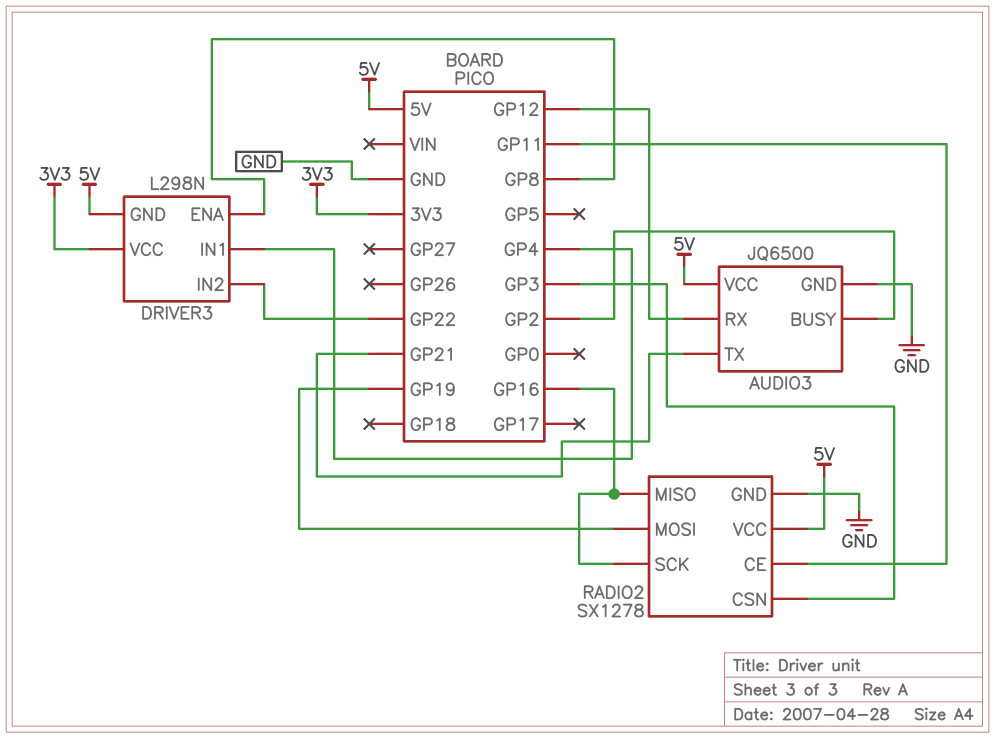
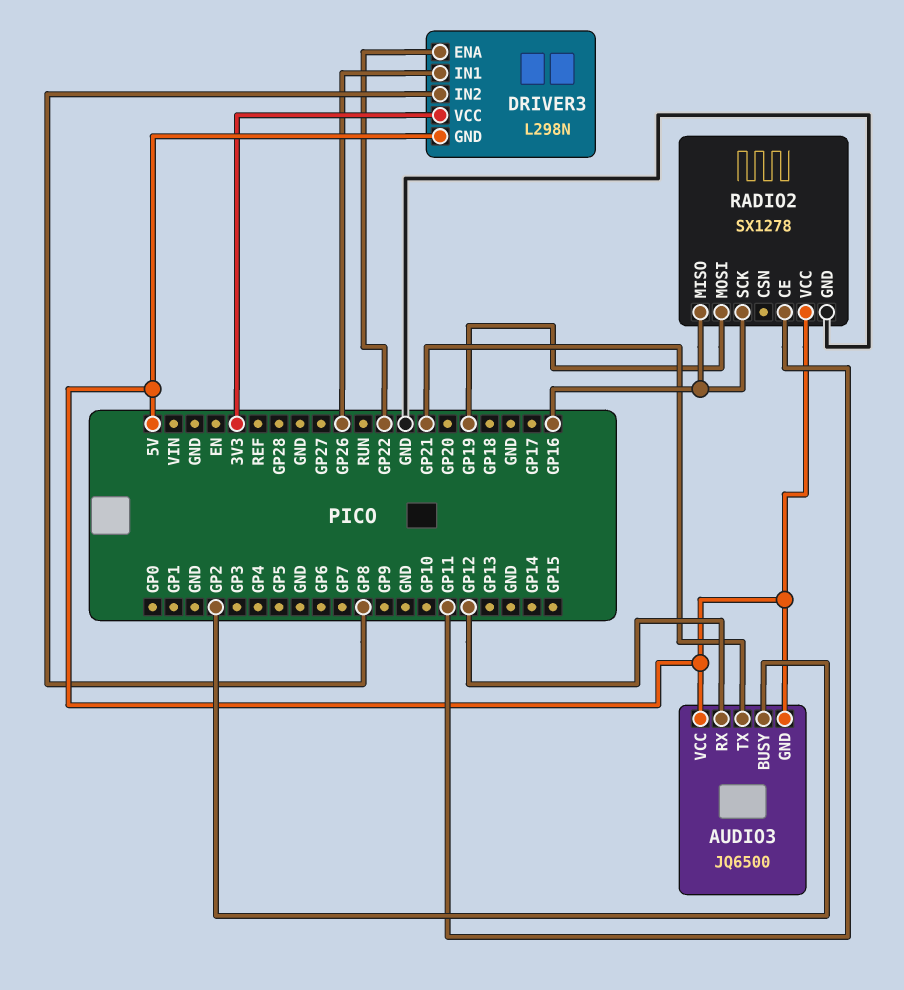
AUDIO3 pin GND: GND -> 5V
DRIVER3 pin ENA: GP8 -> GP22
DRIVER3 pin IN1: GP4 -> GP26
DRIVER3 pin IN2: GP22 -> GP8
RADIO2 pin CSN: GP3 -> none

